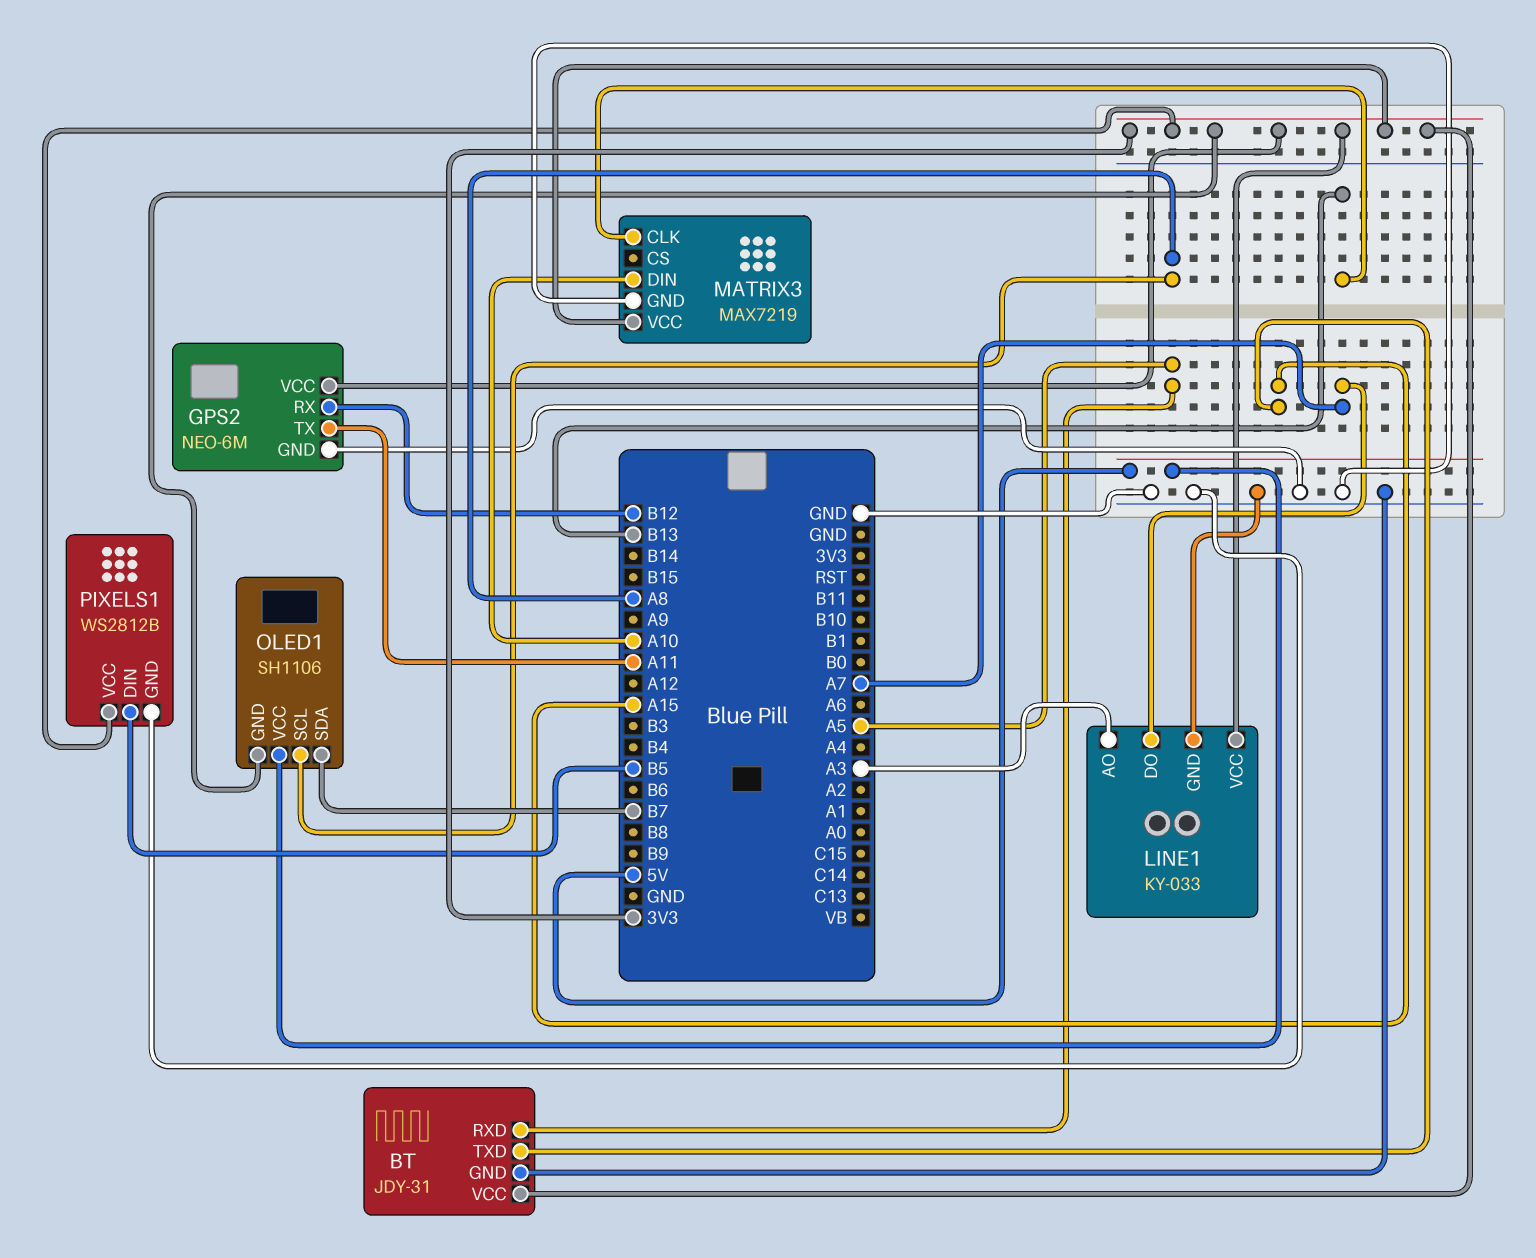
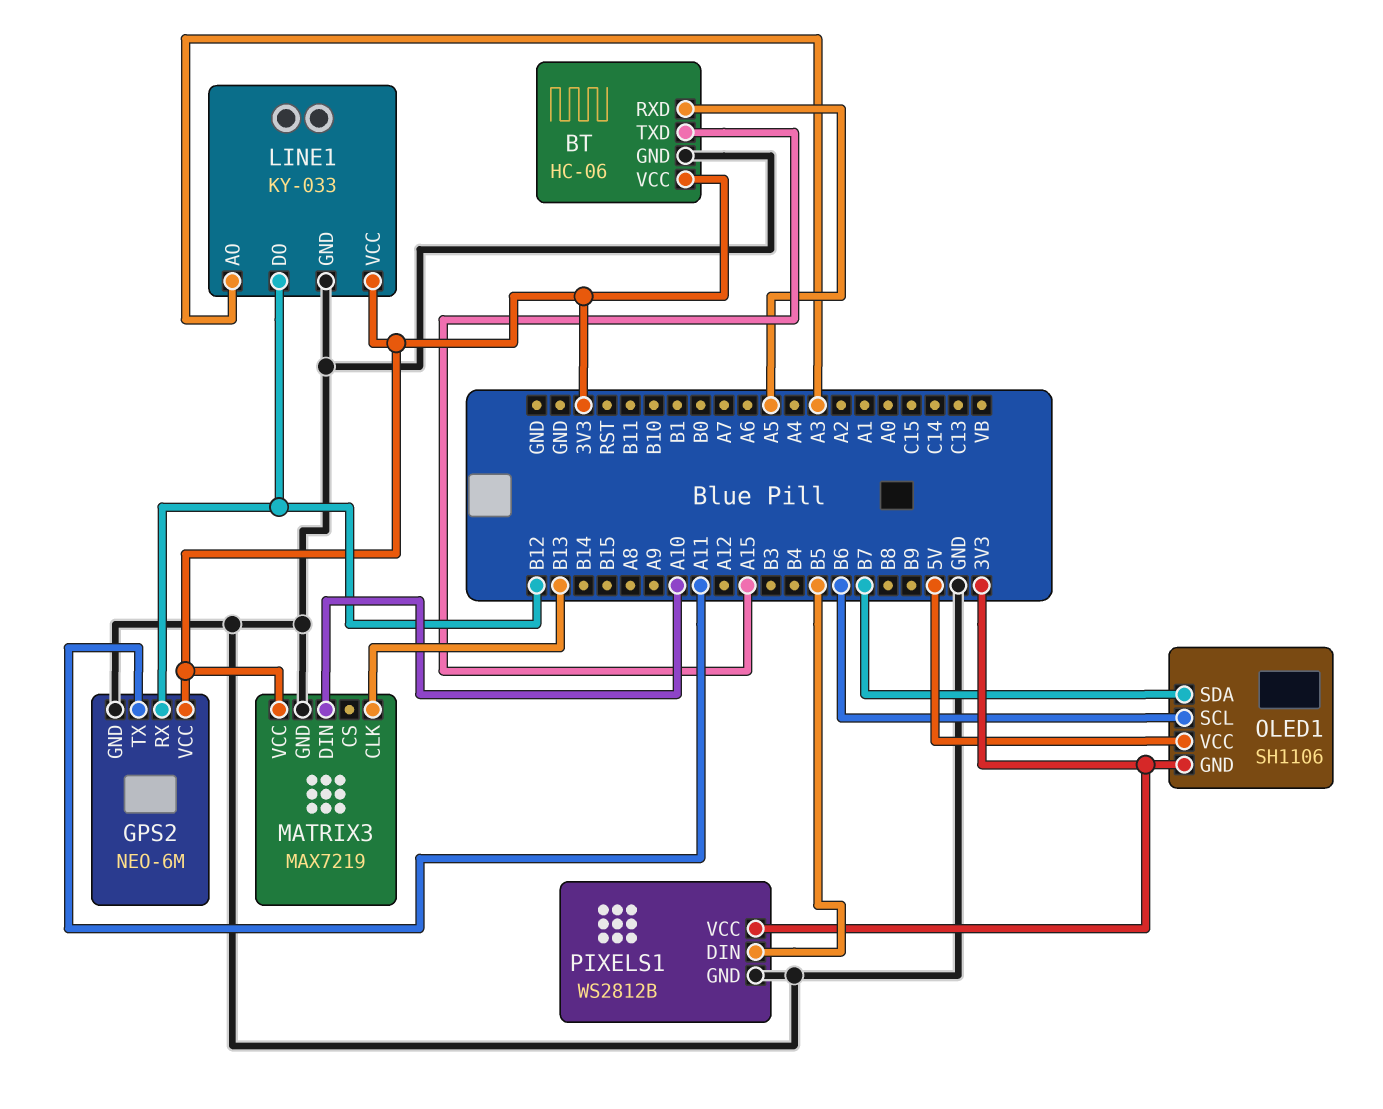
BT: JDY-31 -> HC-06
LINE1 pin DO: A7 -> B12
OLED1 pin SCL: A8 -> B6

